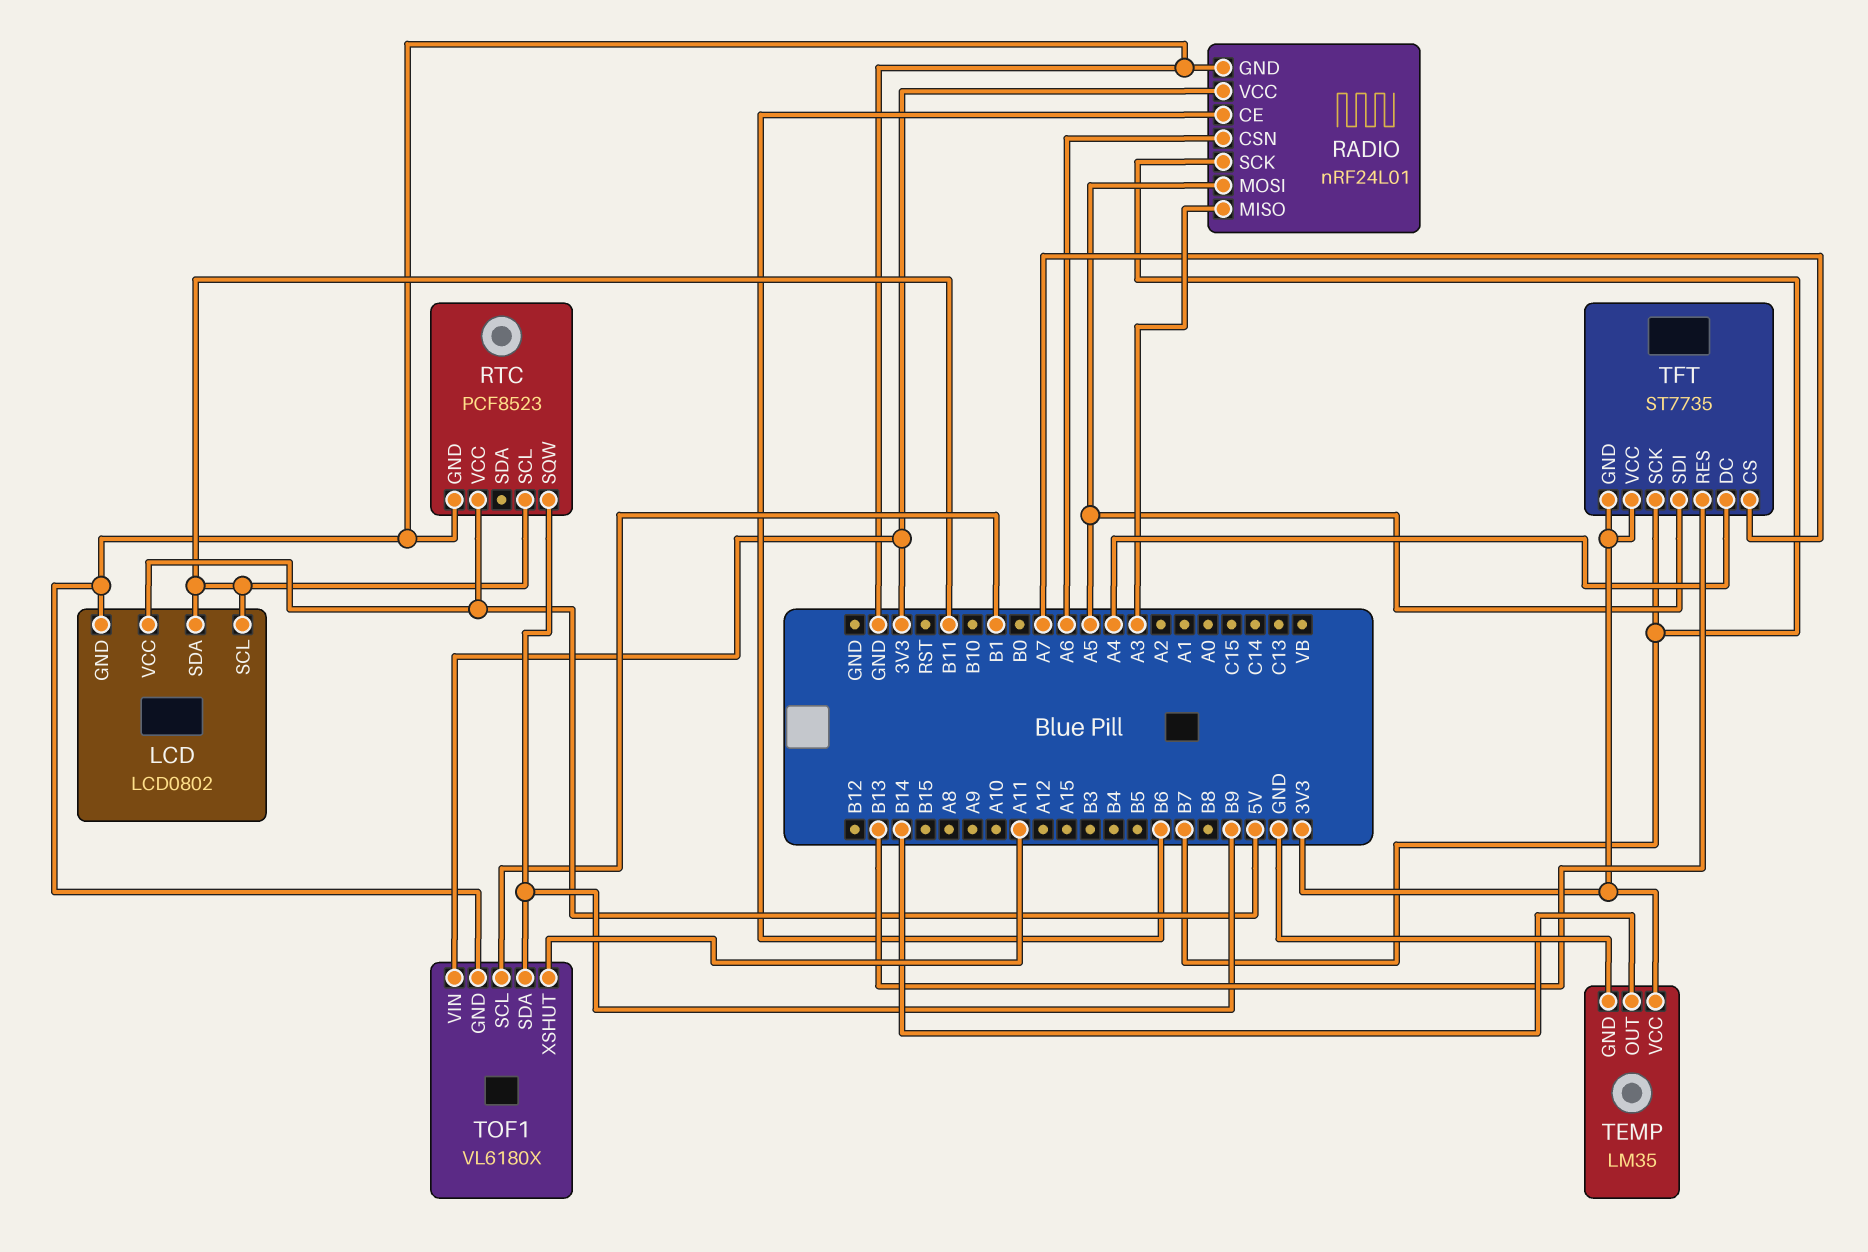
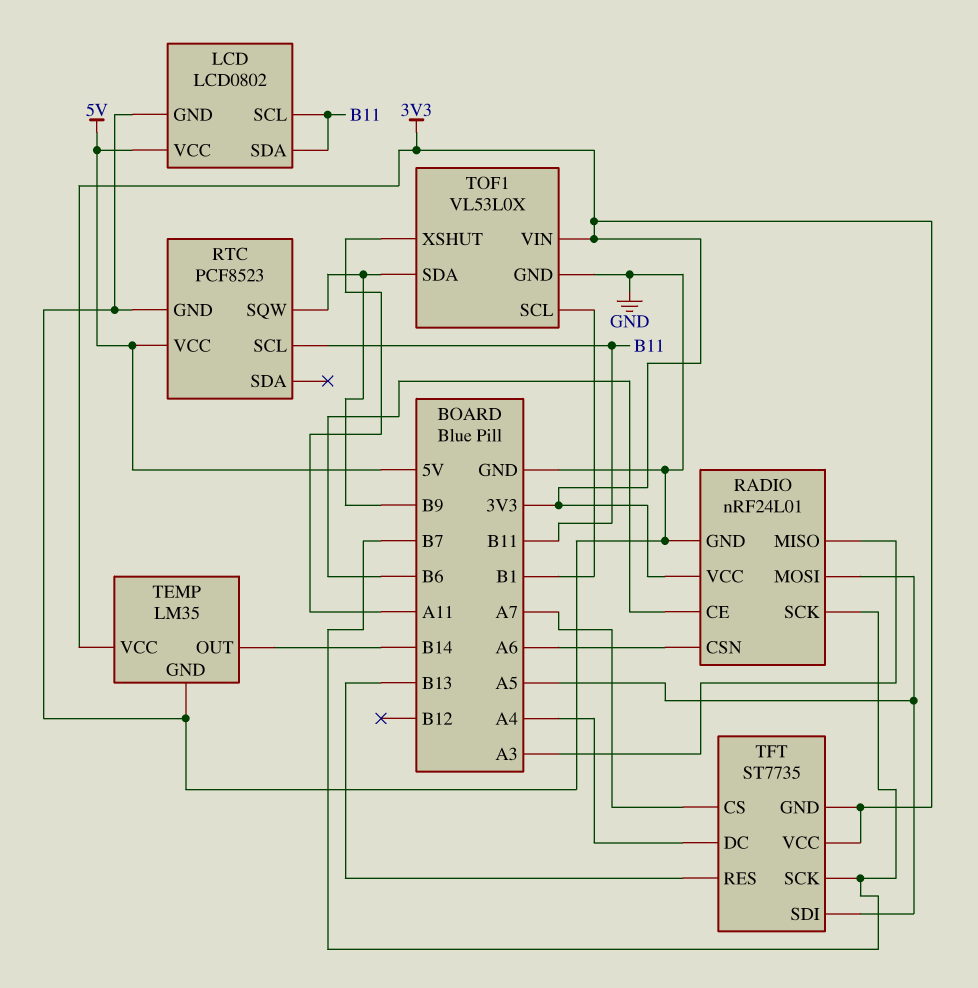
TOF1: VL6180X -> VL53L0X

